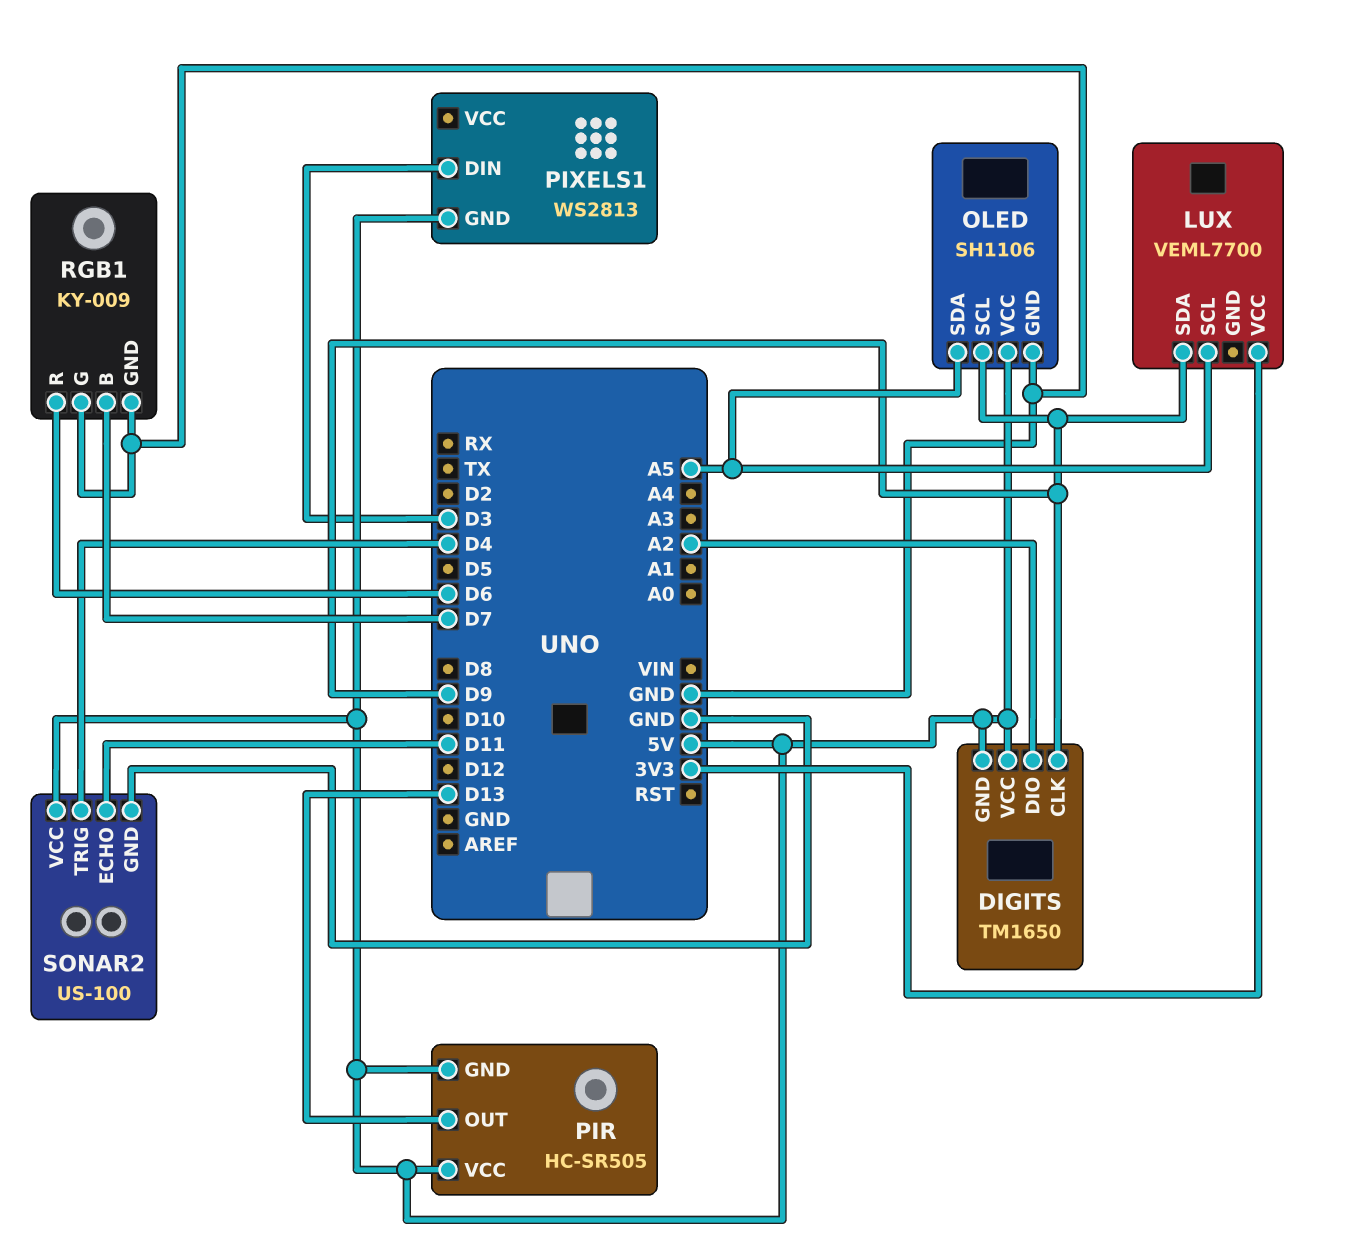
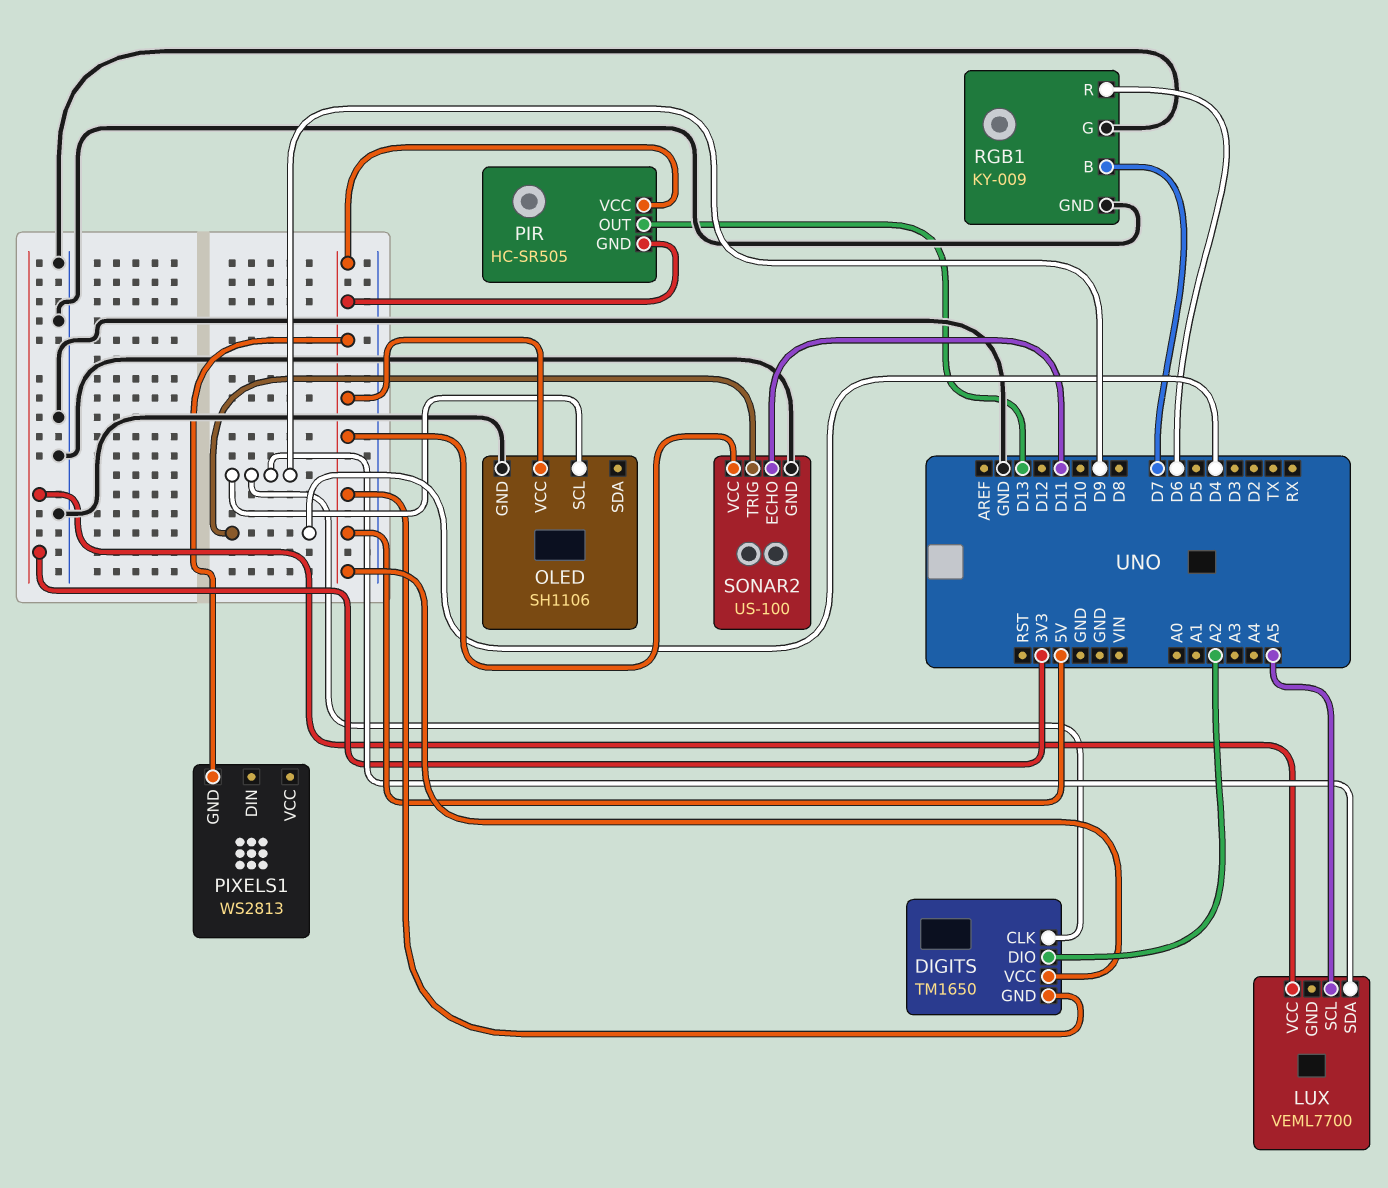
OLED pin SDA: A5 -> none
PIXELS1 pin DIN: D3 -> none

